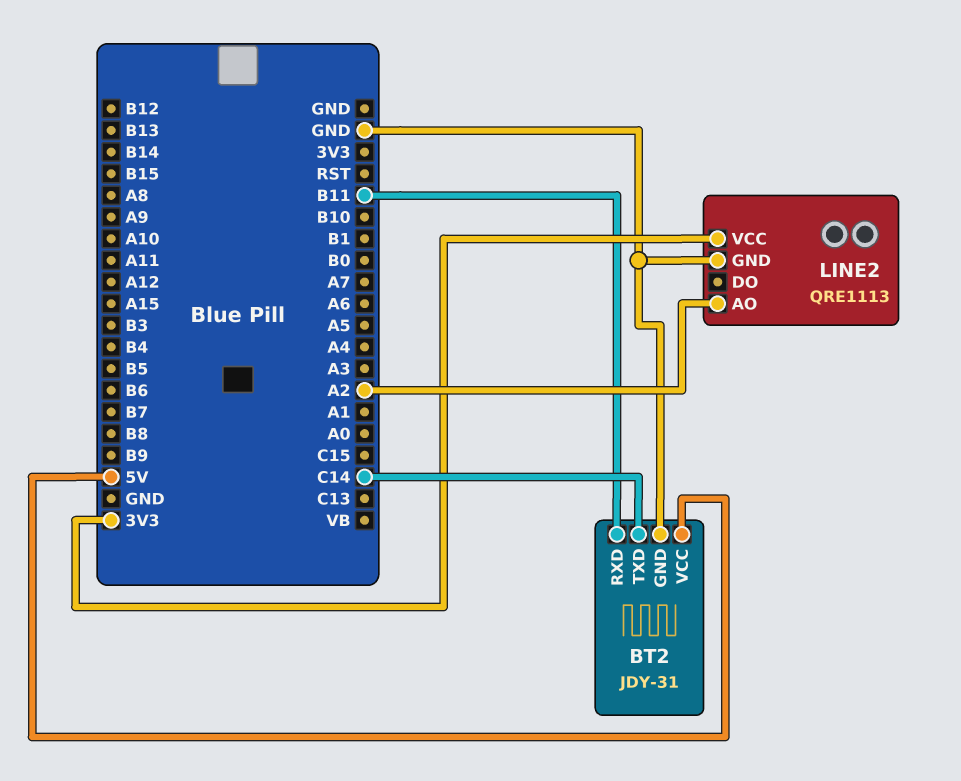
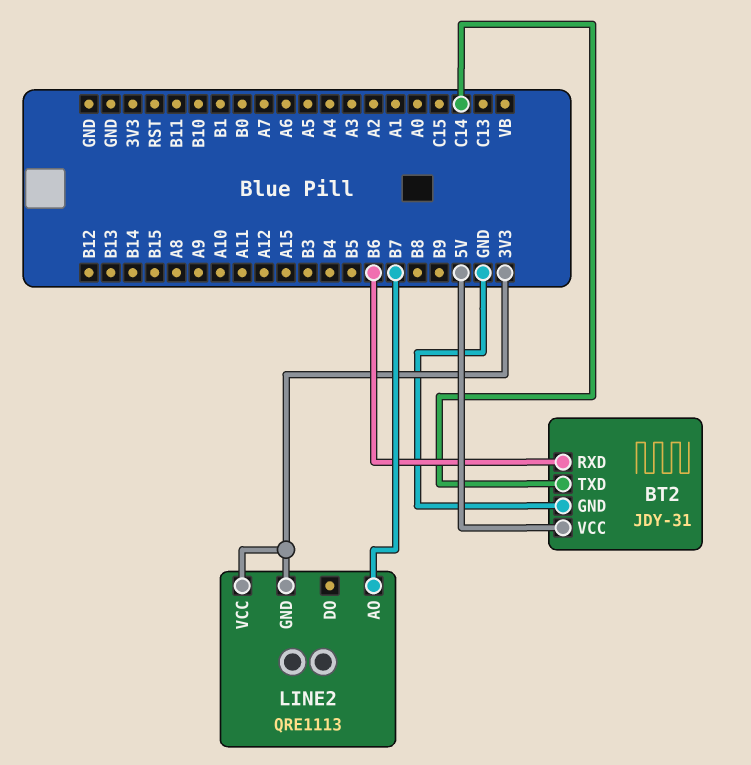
BT2 pin RXD: B11 -> B6
LINE2 pin AO: A2 -> B7
LINE2 pin GND: GND -> 3V3

